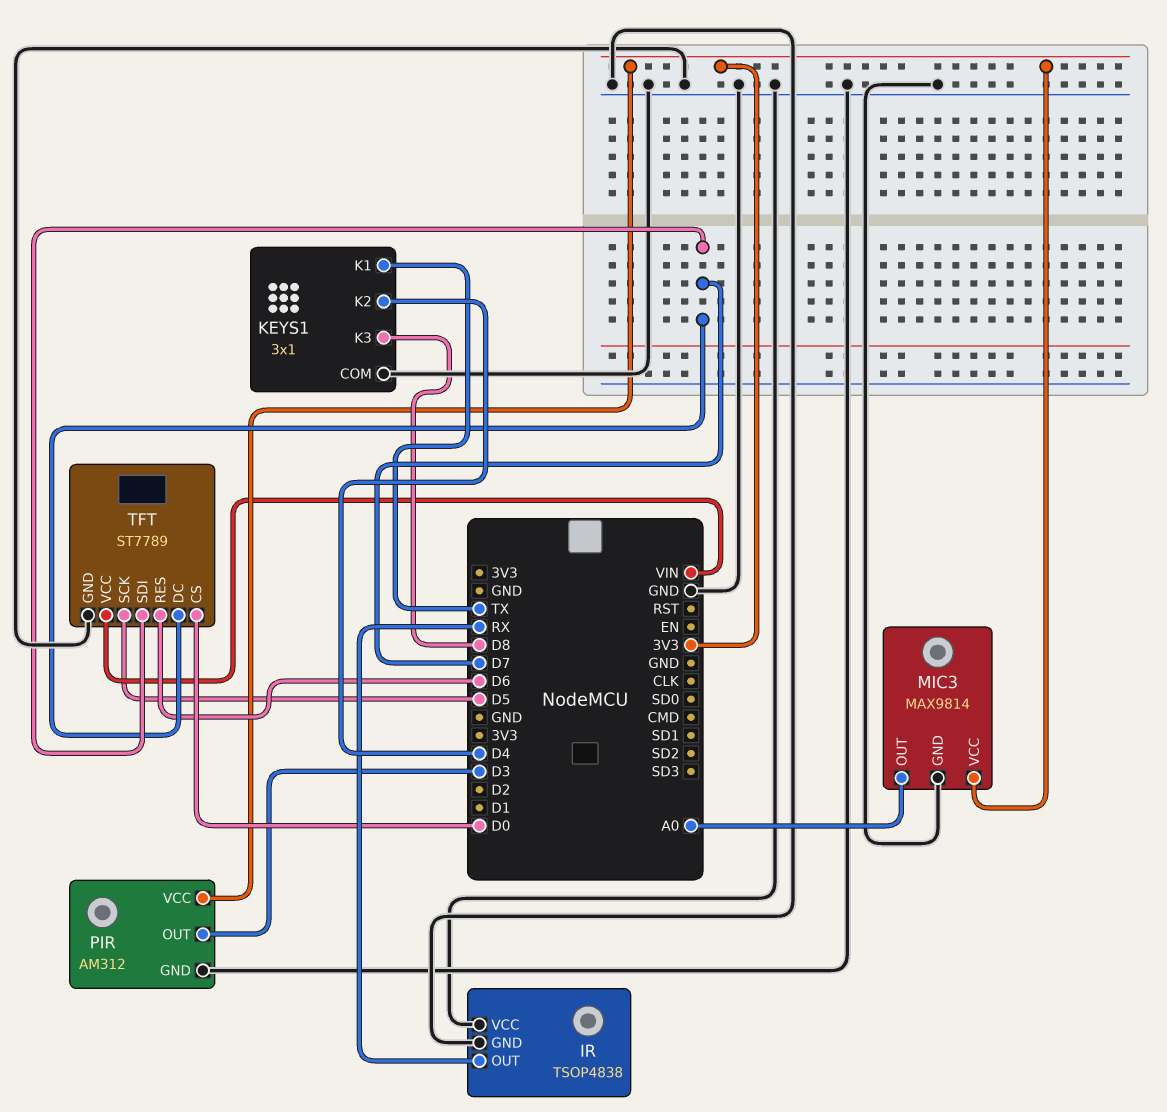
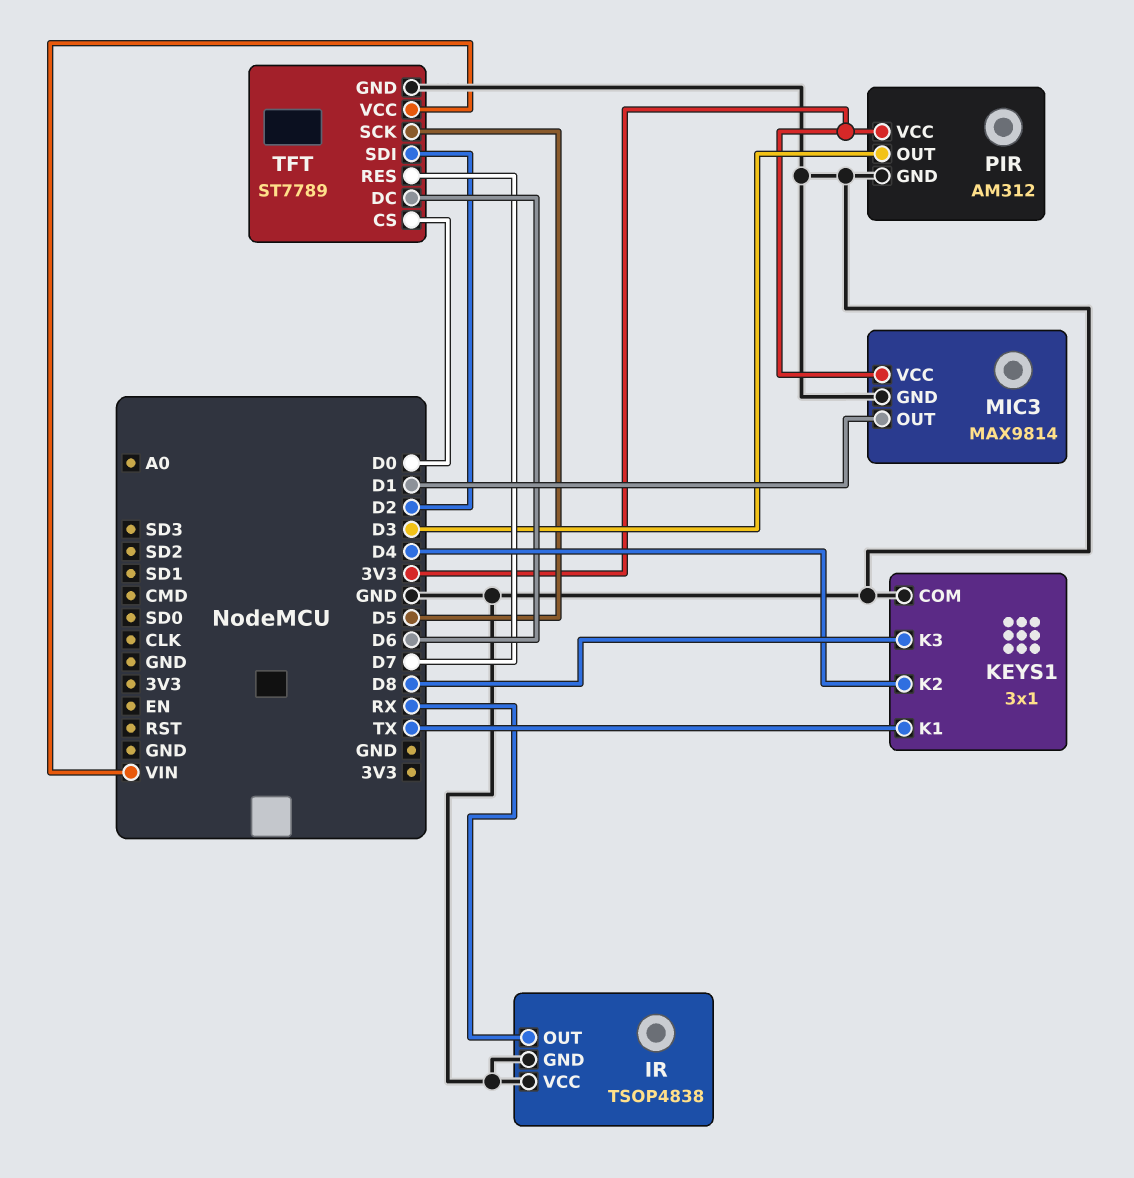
MIC3 pin OUT: A0 -> D1
TFT pin DC: D7 -> D6
TFT pin RES: D6 -> D7
TFT pin SDI: D7 -> D2

